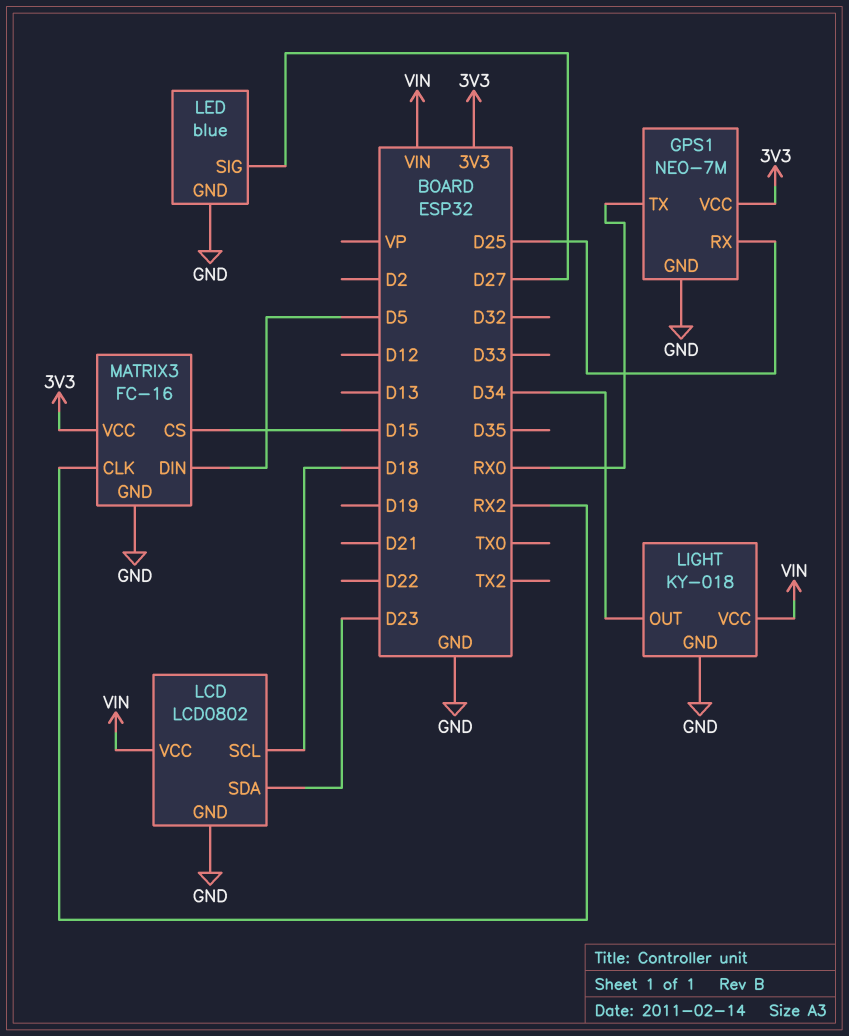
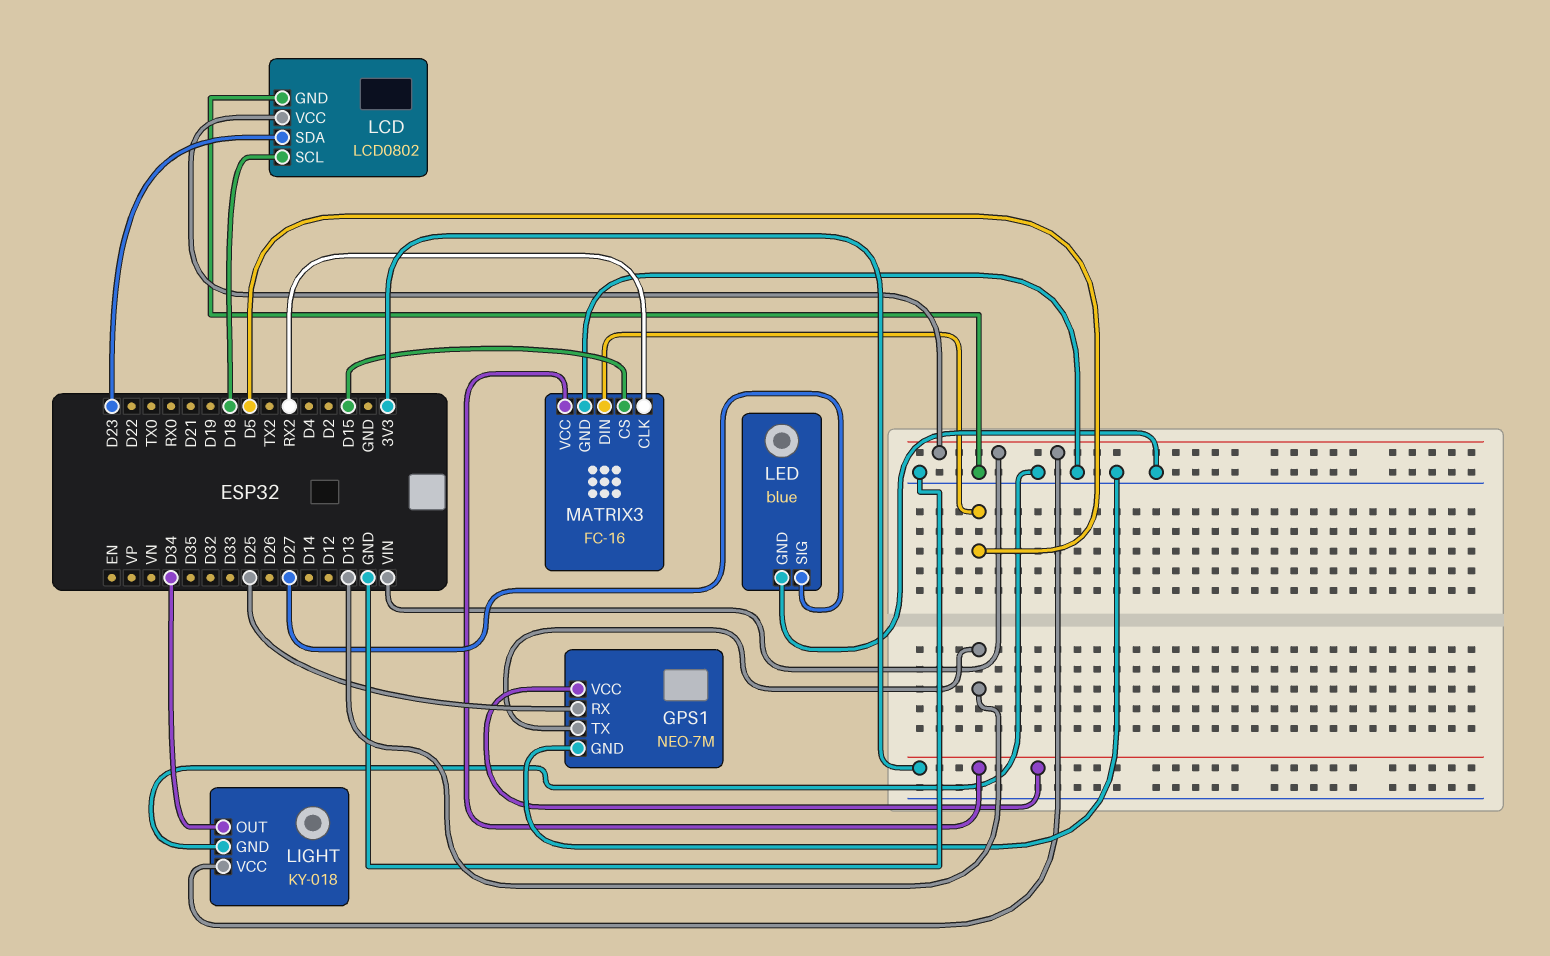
GPS1 pin TX: RX0 -> D13

